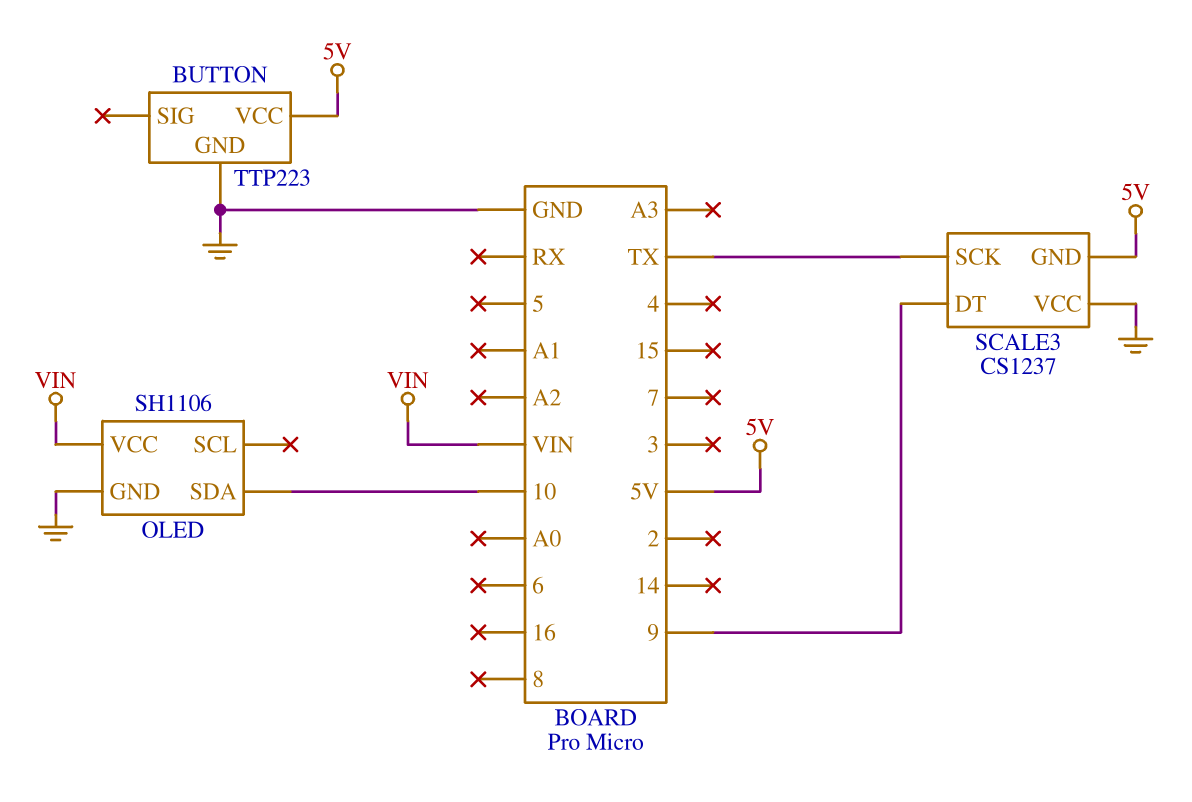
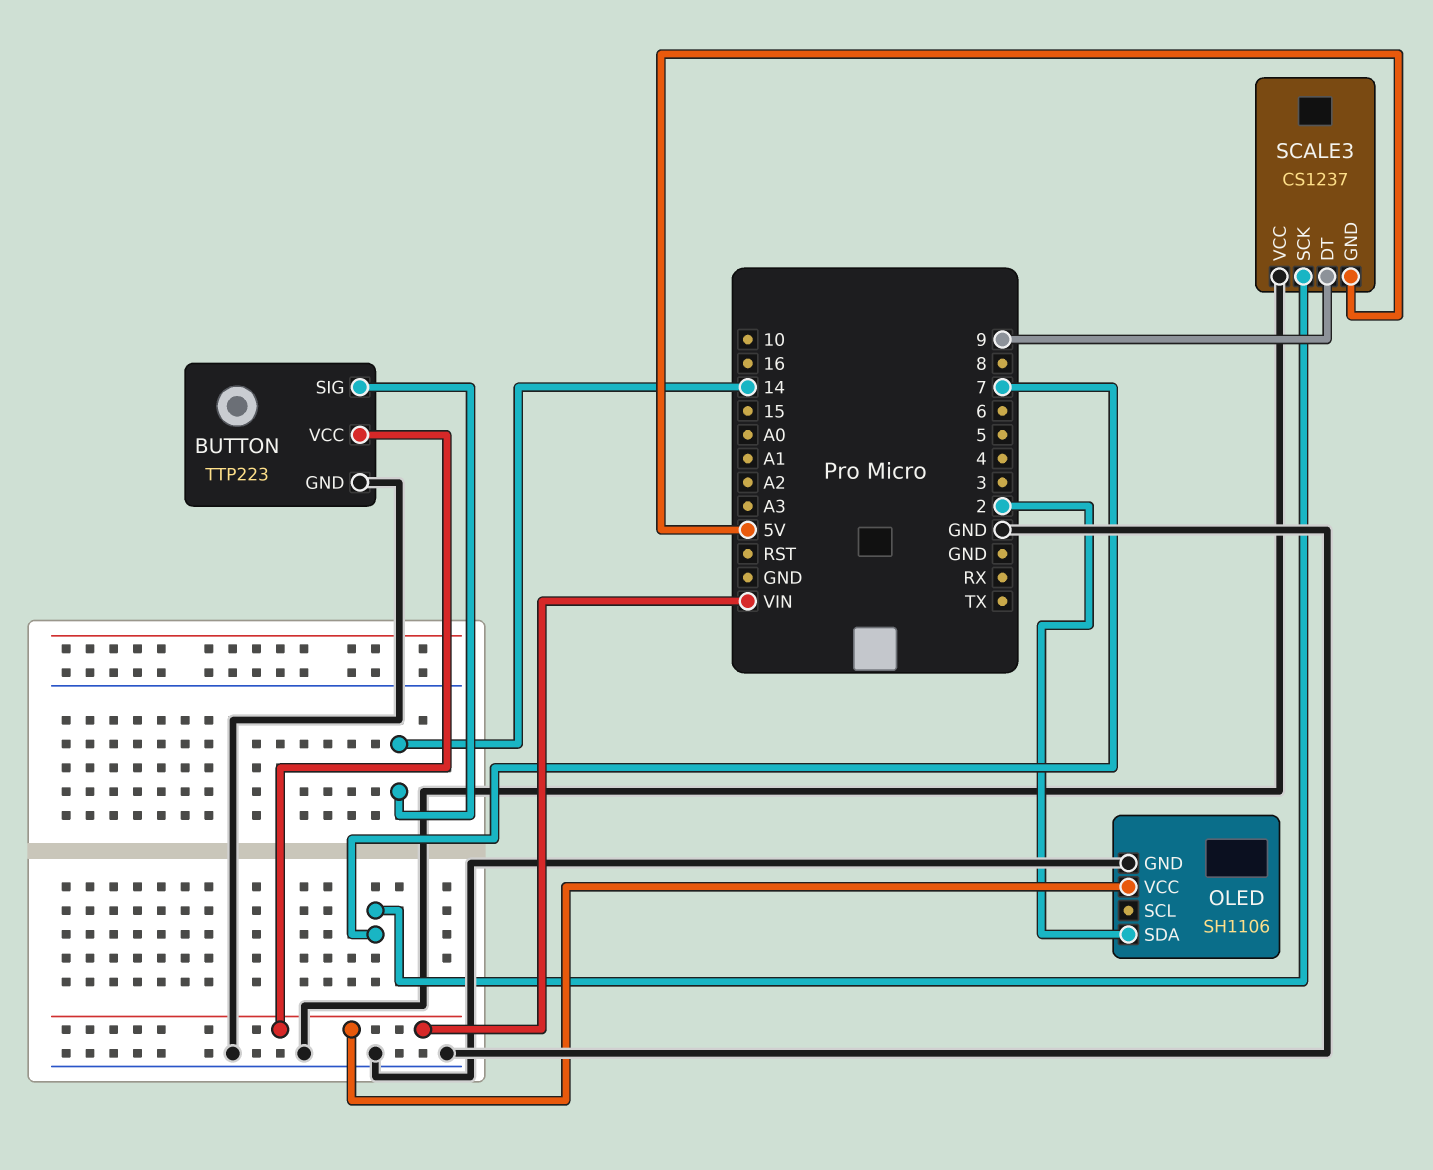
BUTTON pin SIG: none -> 14
BUTTON pin VCC: 5V -> VIN
OLED pin SDA: 10 -> 2
SCALE3 pin SCK: TX -> 7

